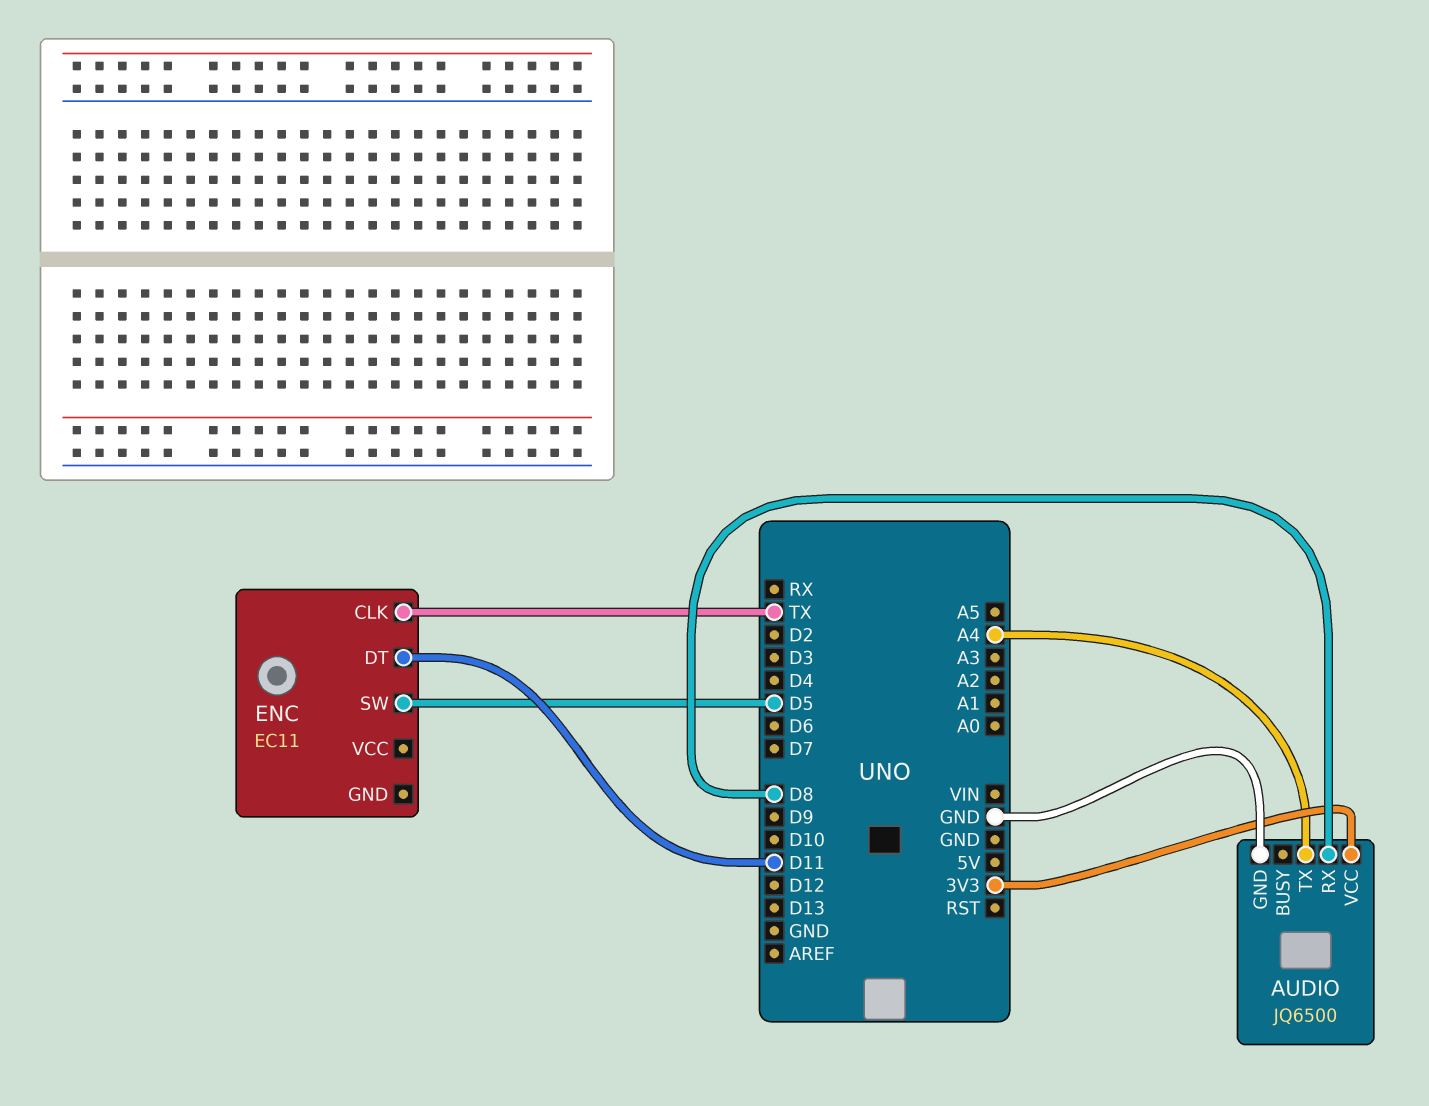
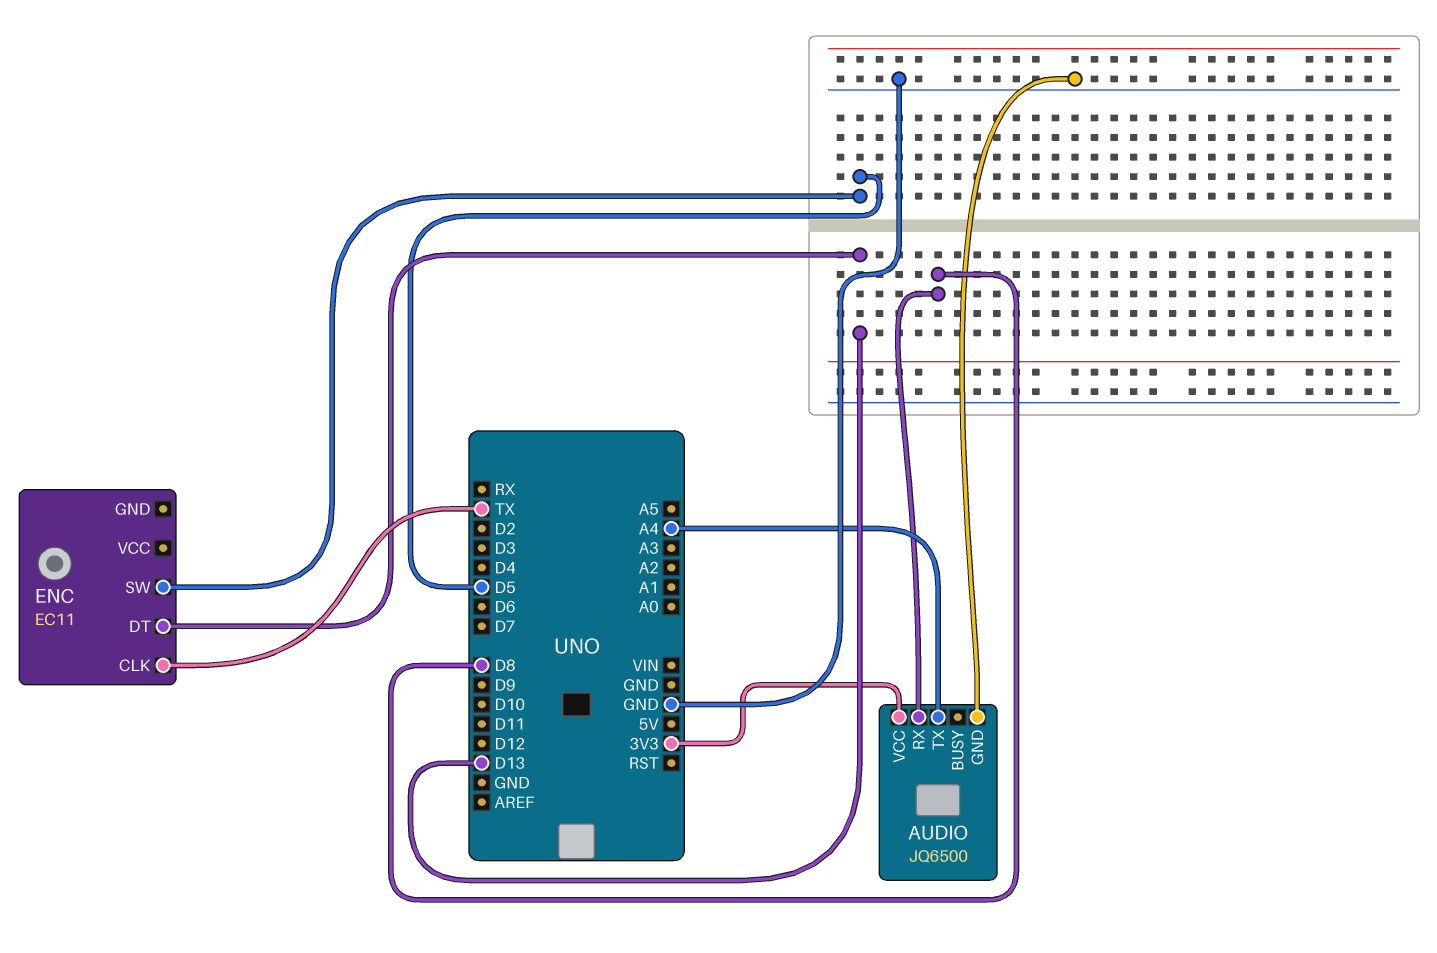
ENC pin DT: D11 -> D13

